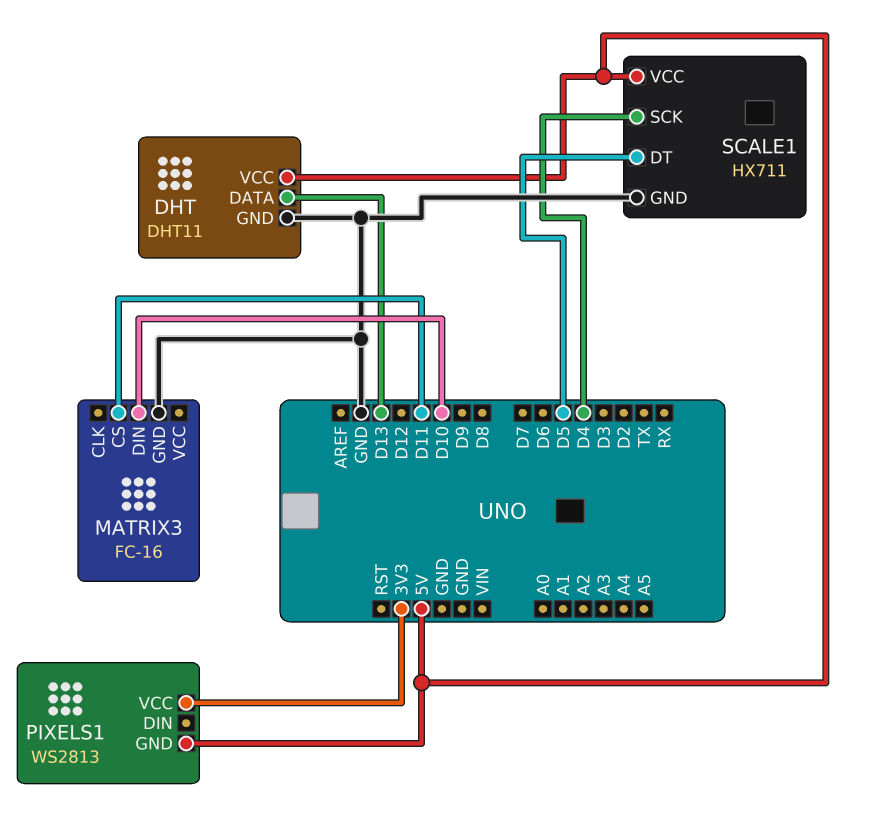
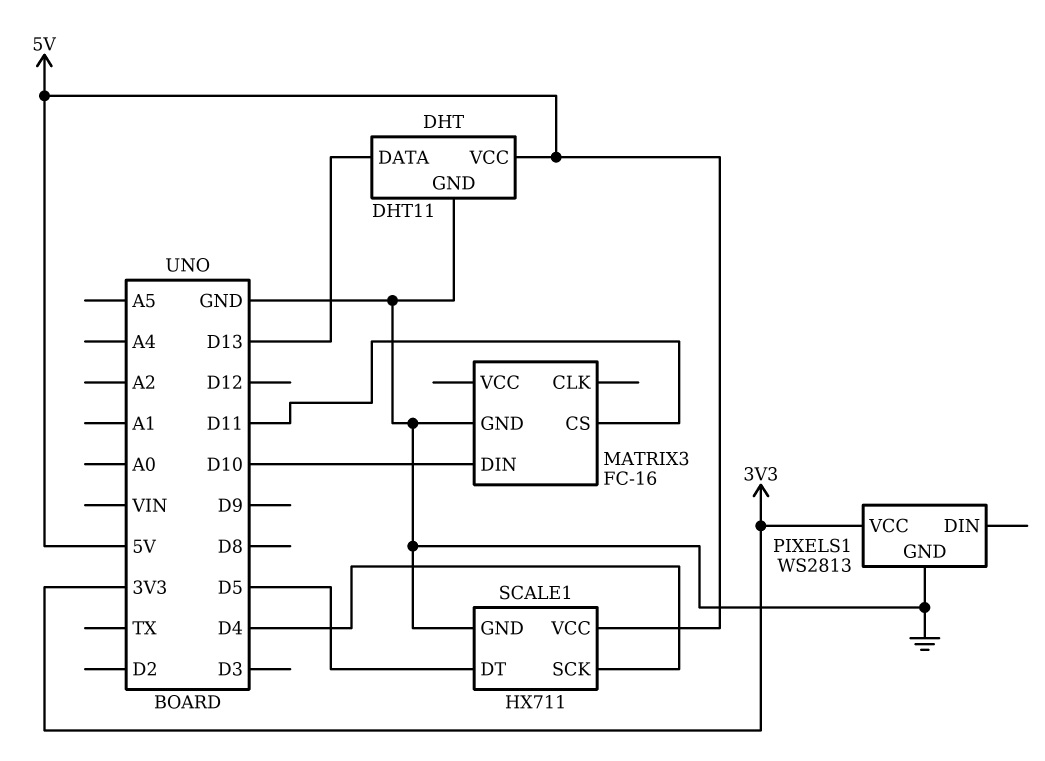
PIXELS1 pin GND: 5V -> GND

